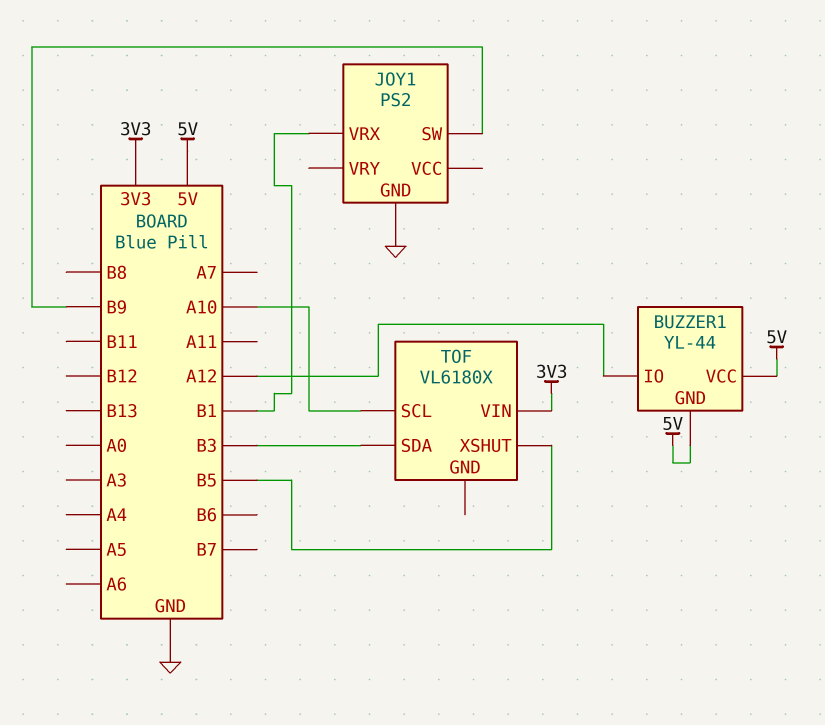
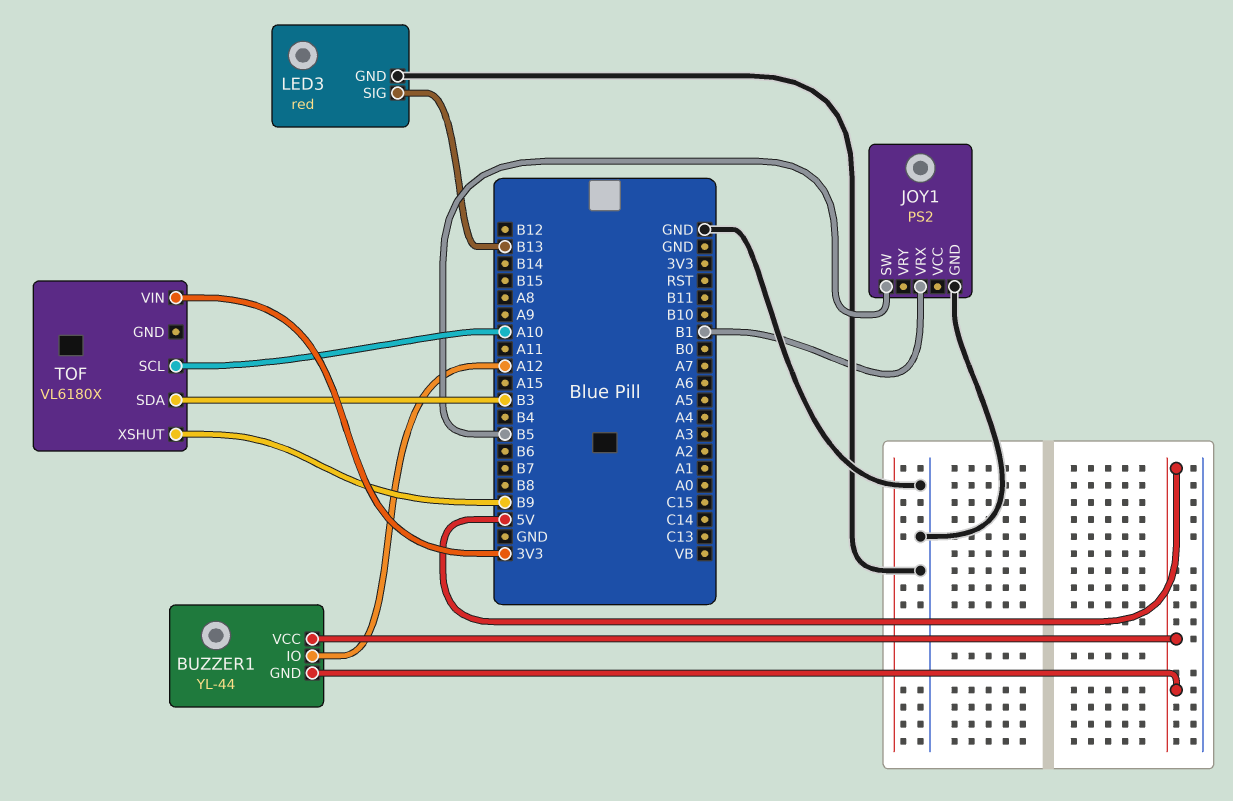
JOY1 pin SW: B9 -> B5
LED3: none -> red
LED3 pin GND: none -> GND
LED3 pin SIG: none -> B13
TOF pin XSHUT: B5 -> B9

